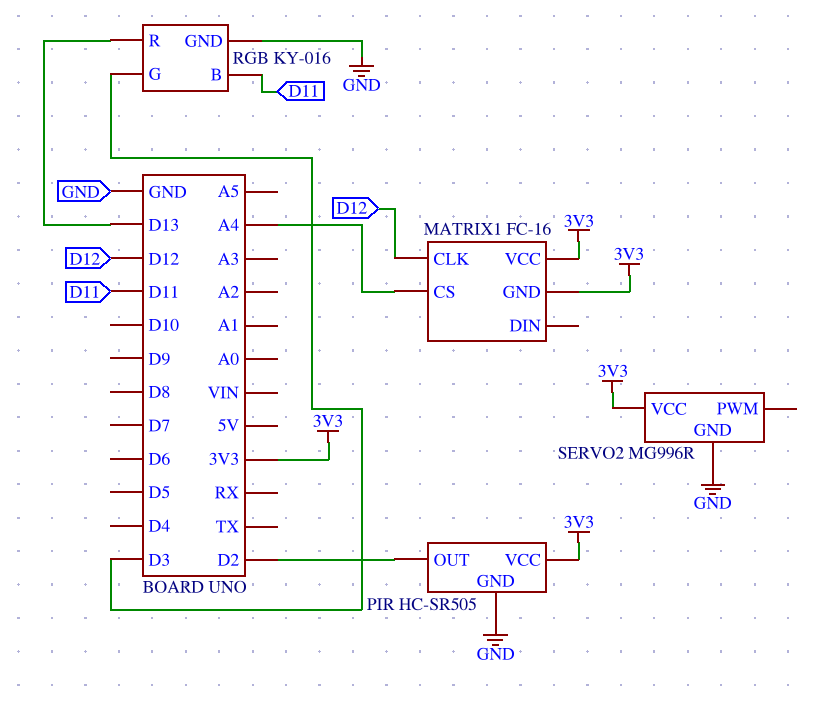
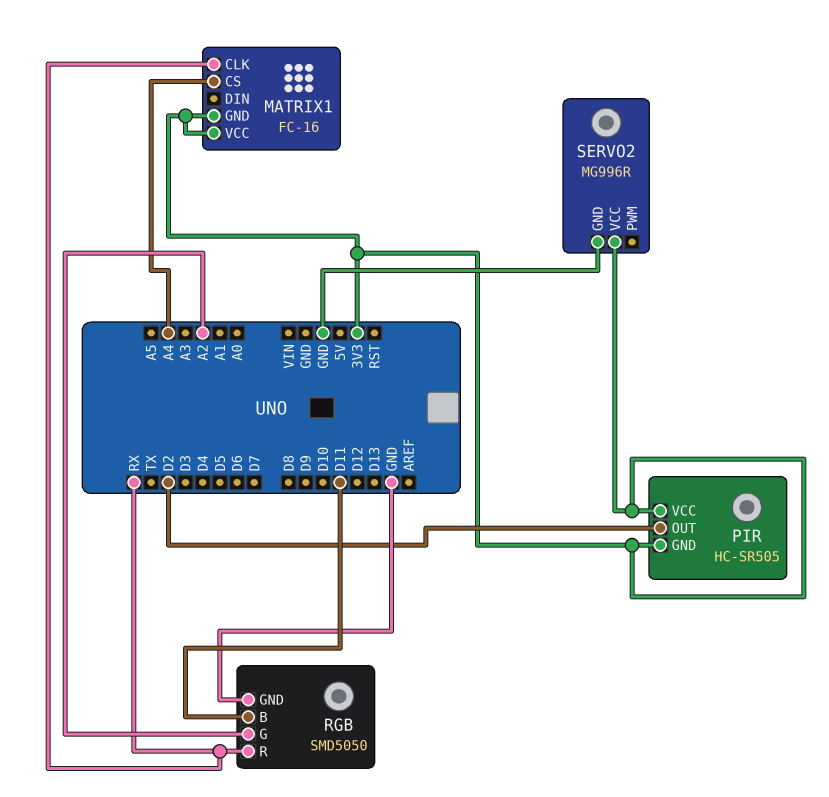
MATRIX1 pin CLK: D12 -> RX
PIR pin GND: GND -> 3V3
RGB: KY-016 -> SMD5050
RGB pin G: D3 -> A2
RGB pin R: D13 -> RX

